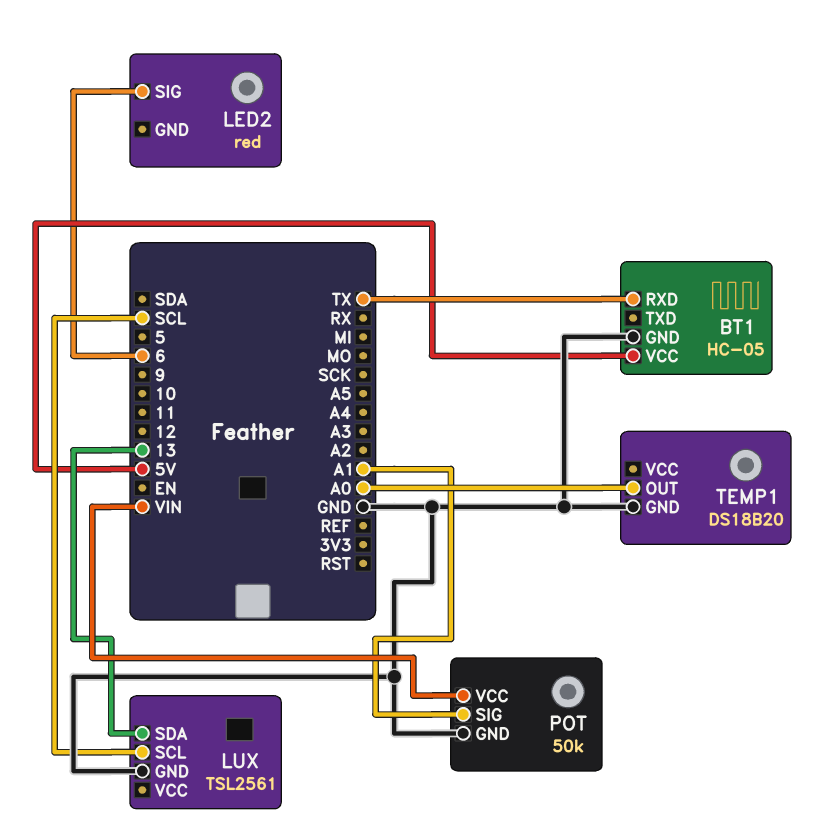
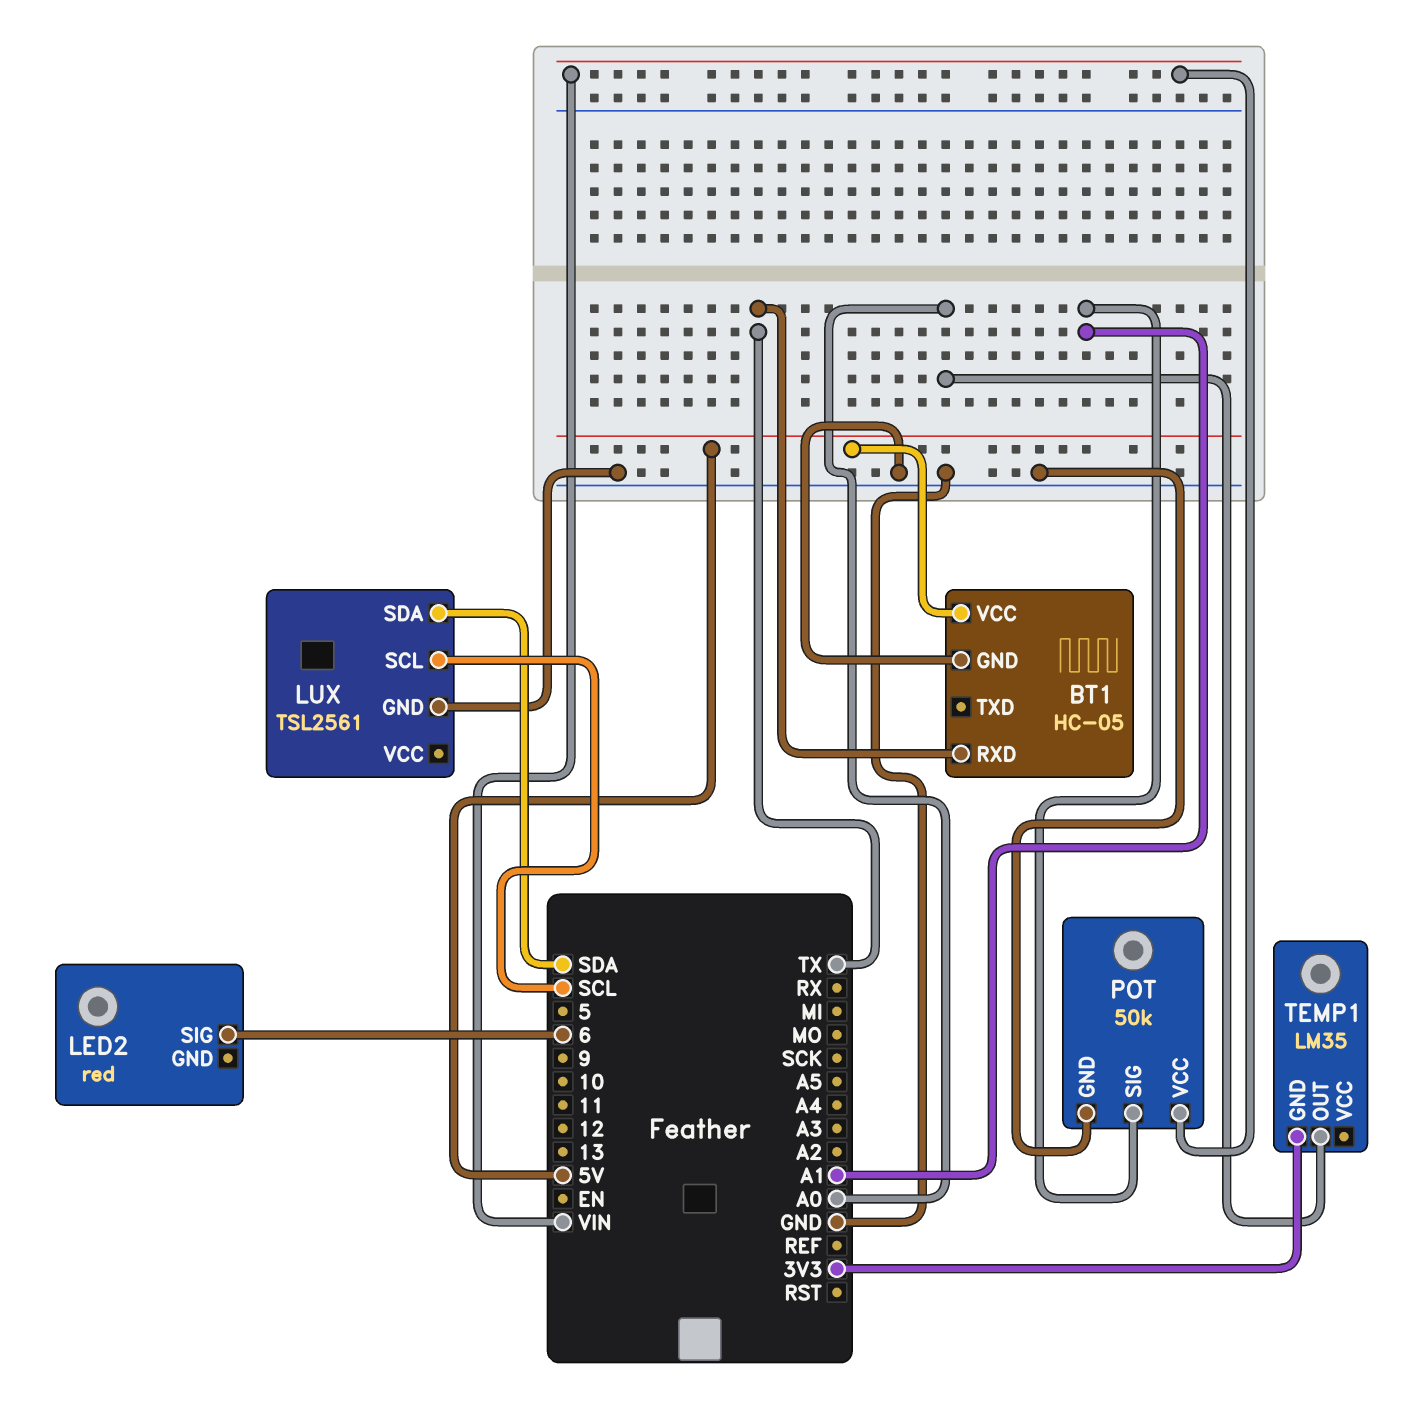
LUX pin SDA: 13 -> SDA
TEMP1: DS18B20 -> LM35
TEMP1 pin GND: GND -> 3V3

